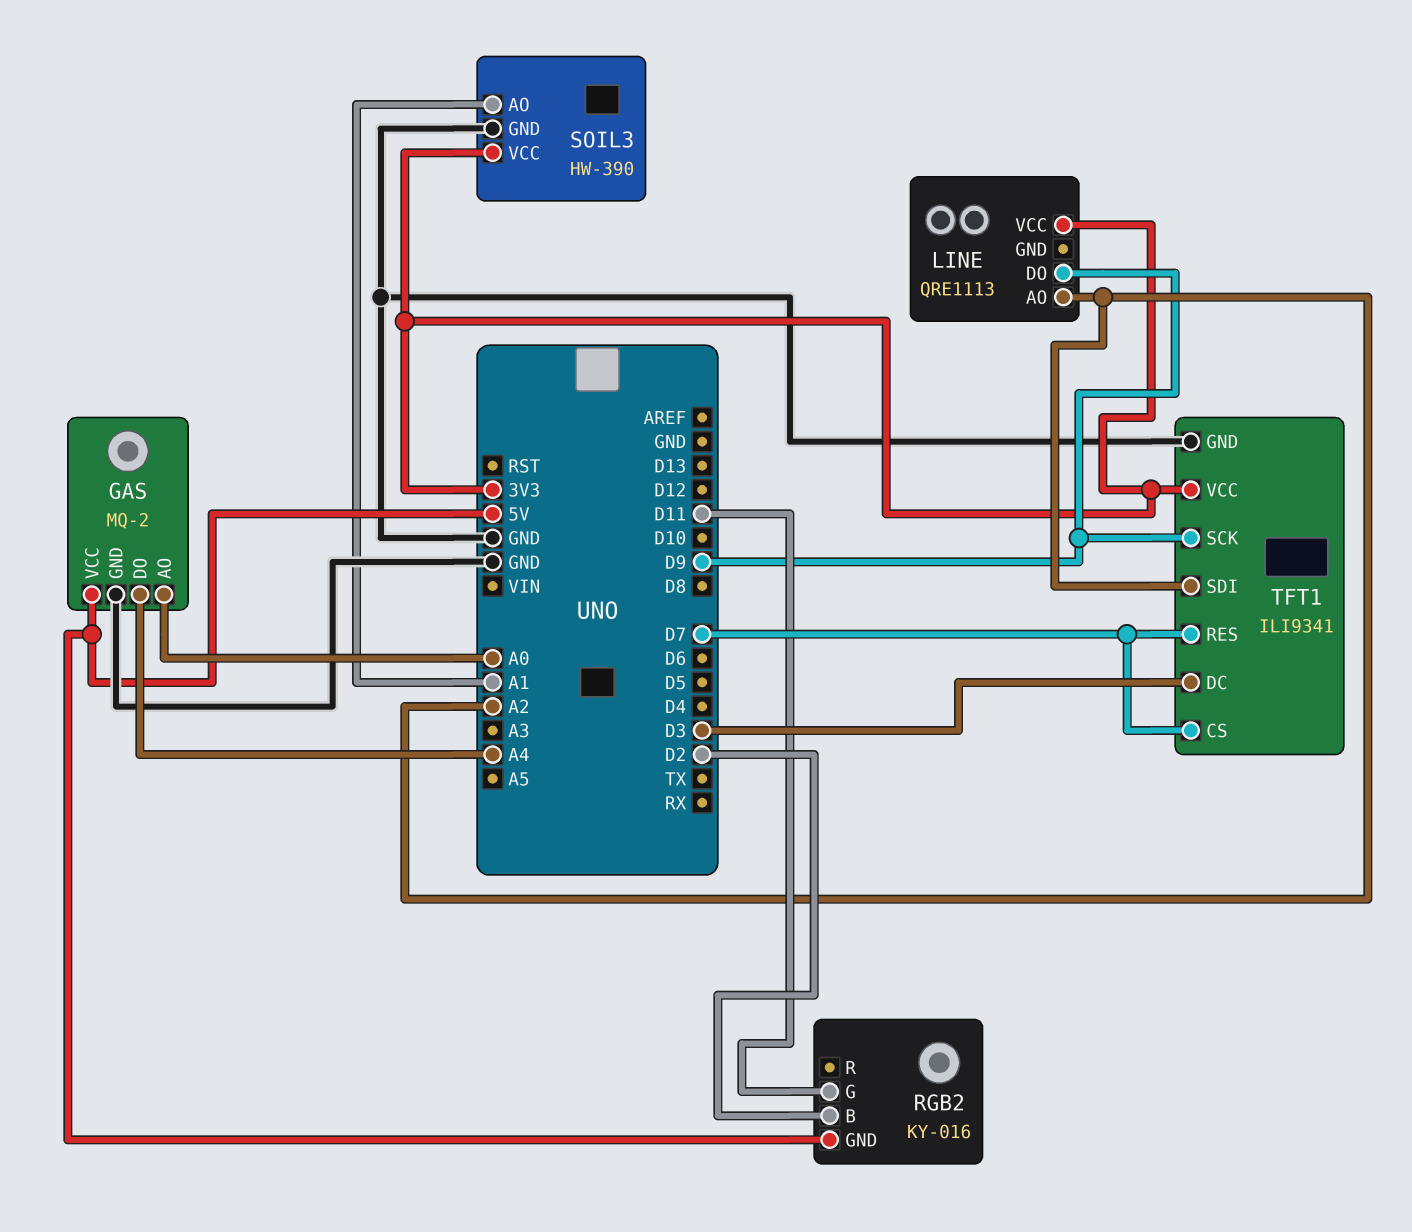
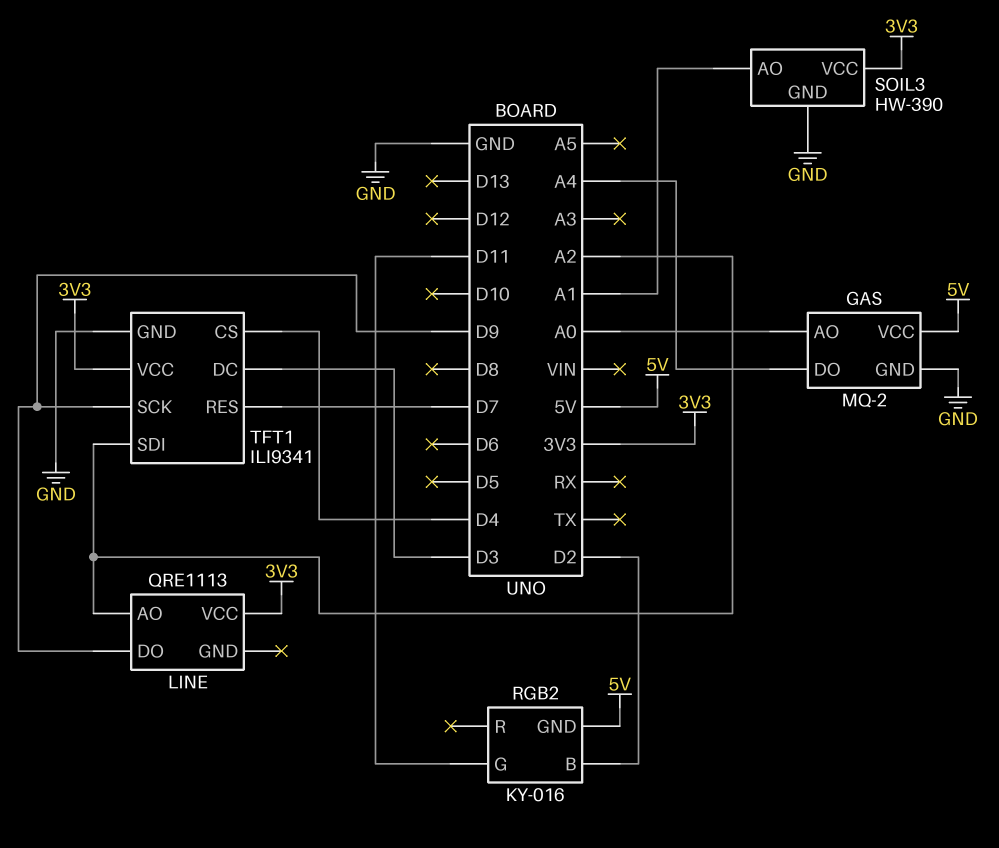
TFT1 pin CS: D7 -> D4

